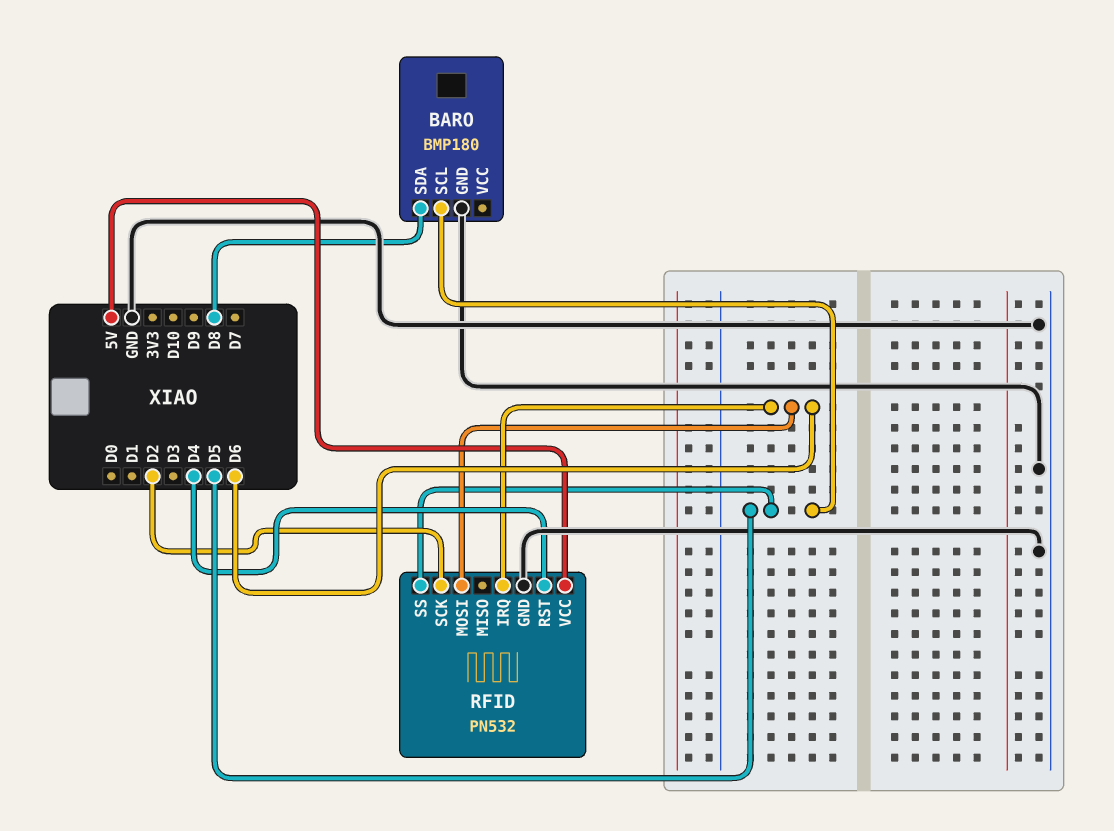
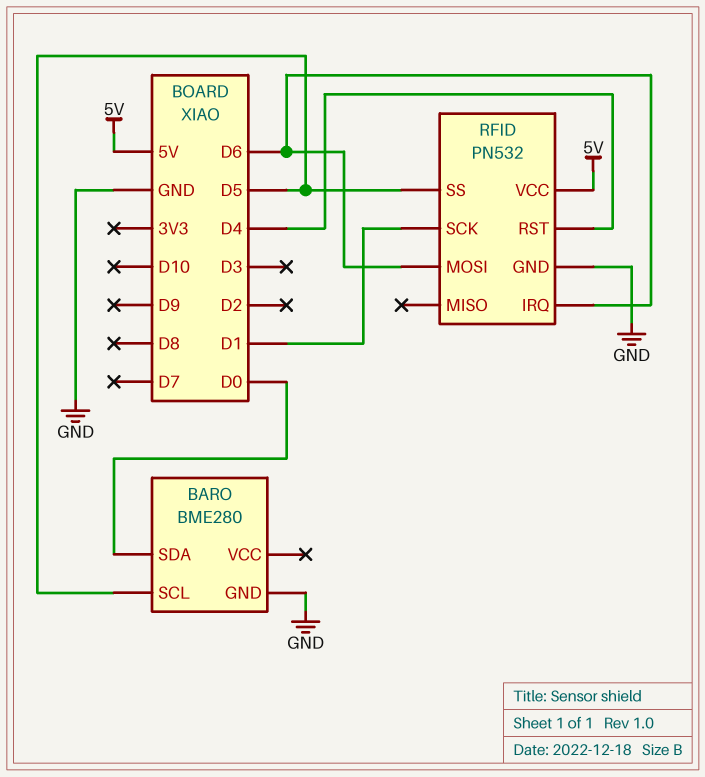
BARO: BMP180 -> BME280
BARO pin SDA: D8 -> D0
RFID pin SCK: D2 -> D1

